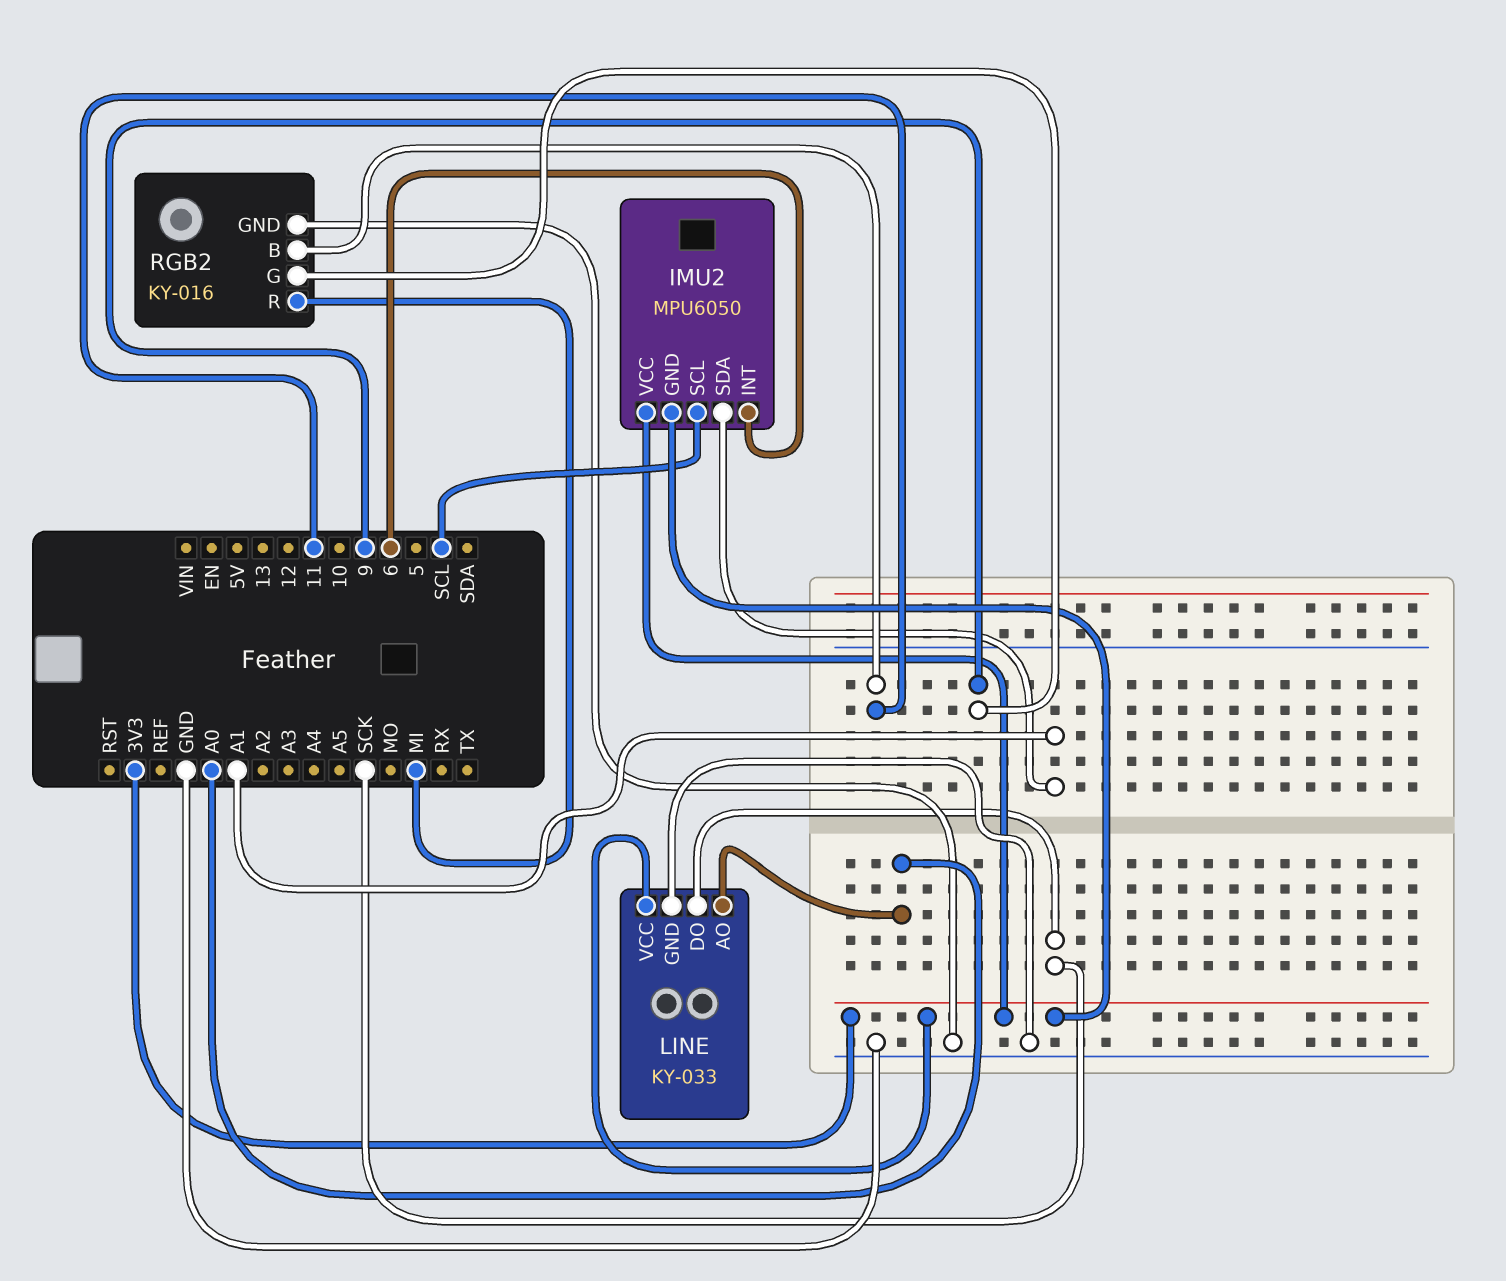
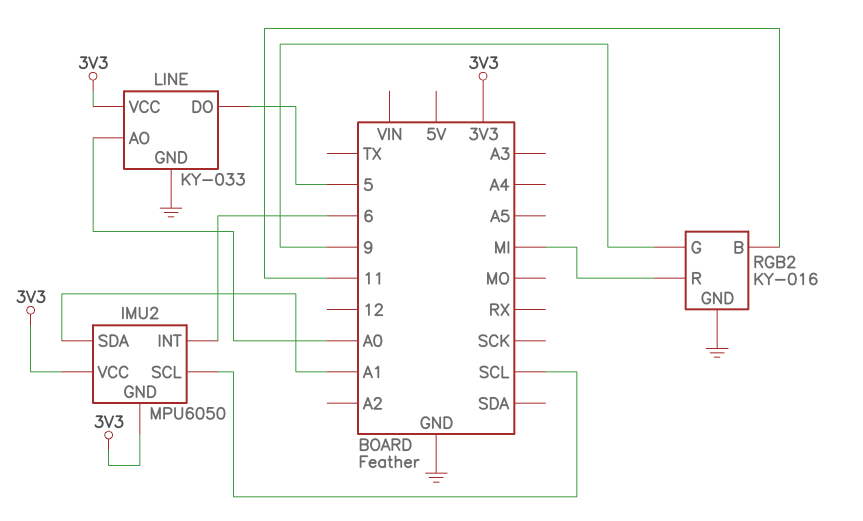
LINE pin DO: SCK -> 5

